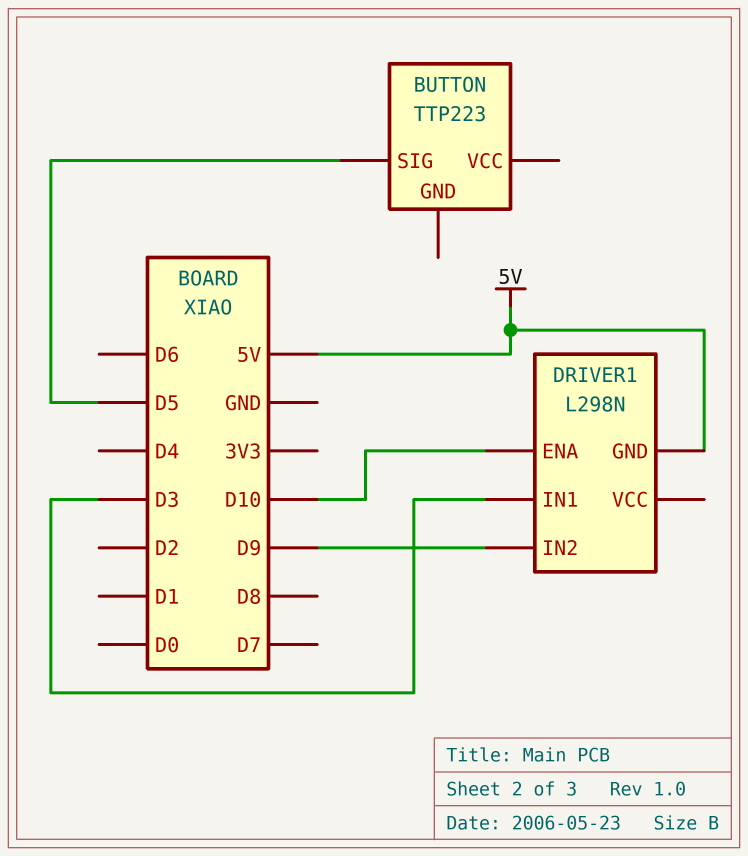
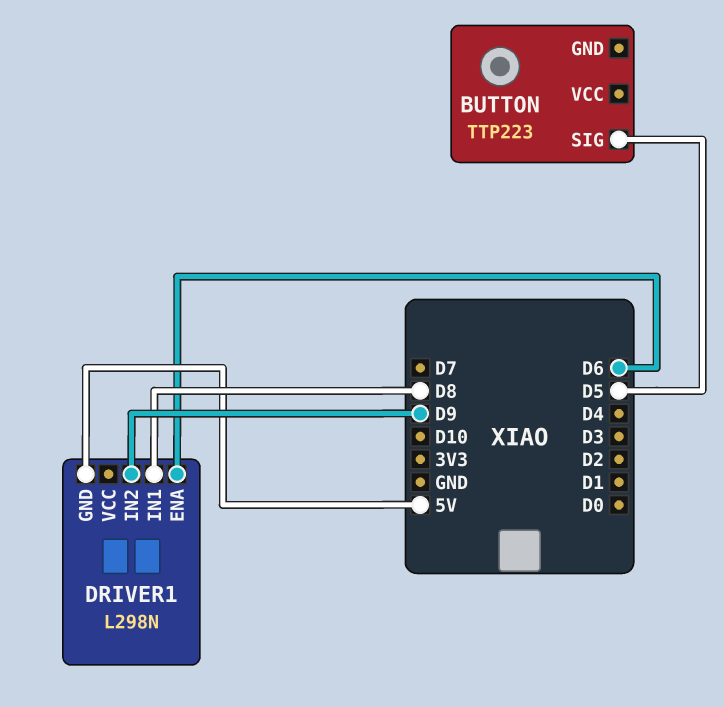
DRIVER1 pin ENA: D10 -> D6
DRIVER1 pin IN1: D3 -> D8

